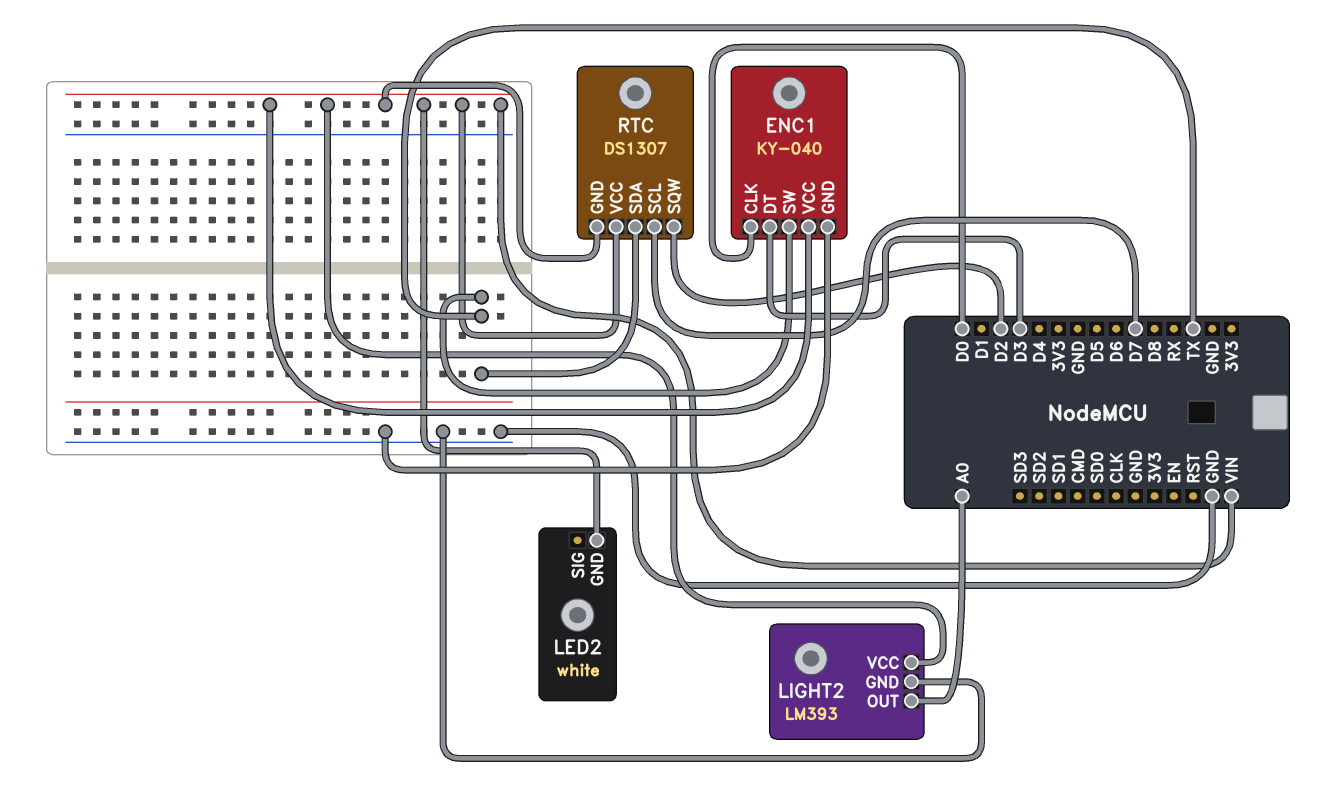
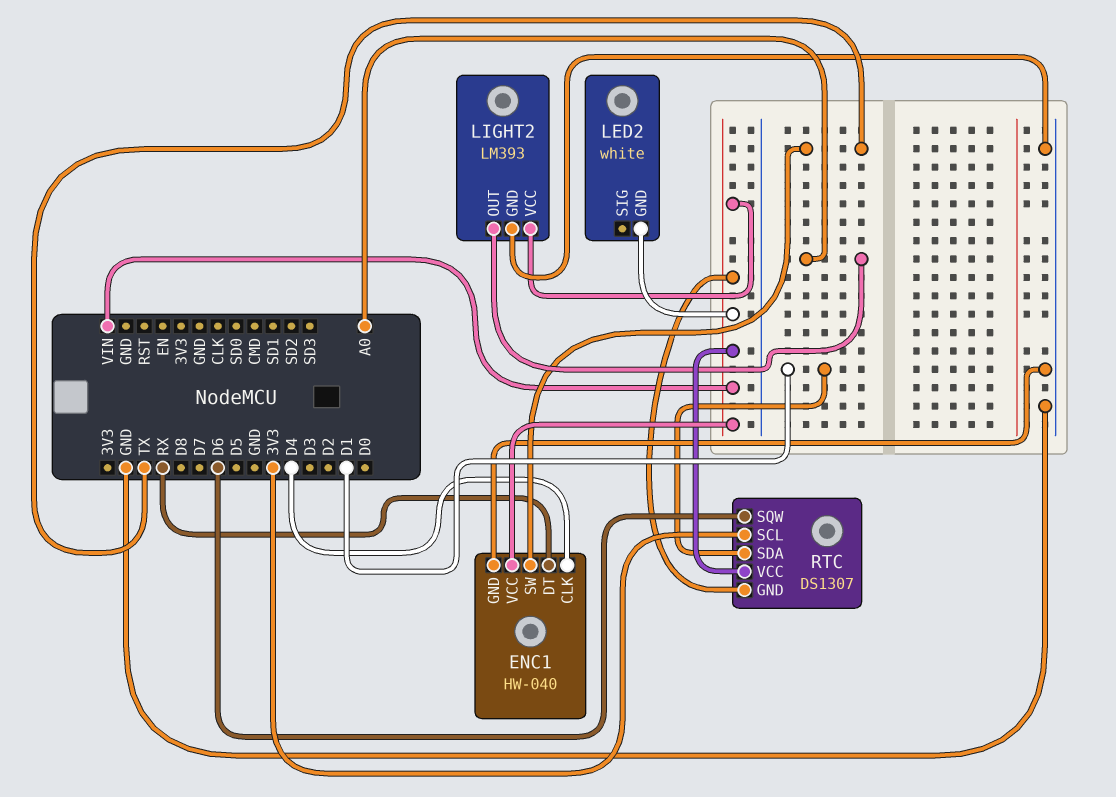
ENC1: KY-040 -> HW-040
ENC1 pin CLK: D0 -> D4
ENC1 pin DT: D3 -> RX
RTC pin SCL: D7 -> 3V3
RTC pin SDA: TX -> D1
RTC pin SQW: D2 -> D6

